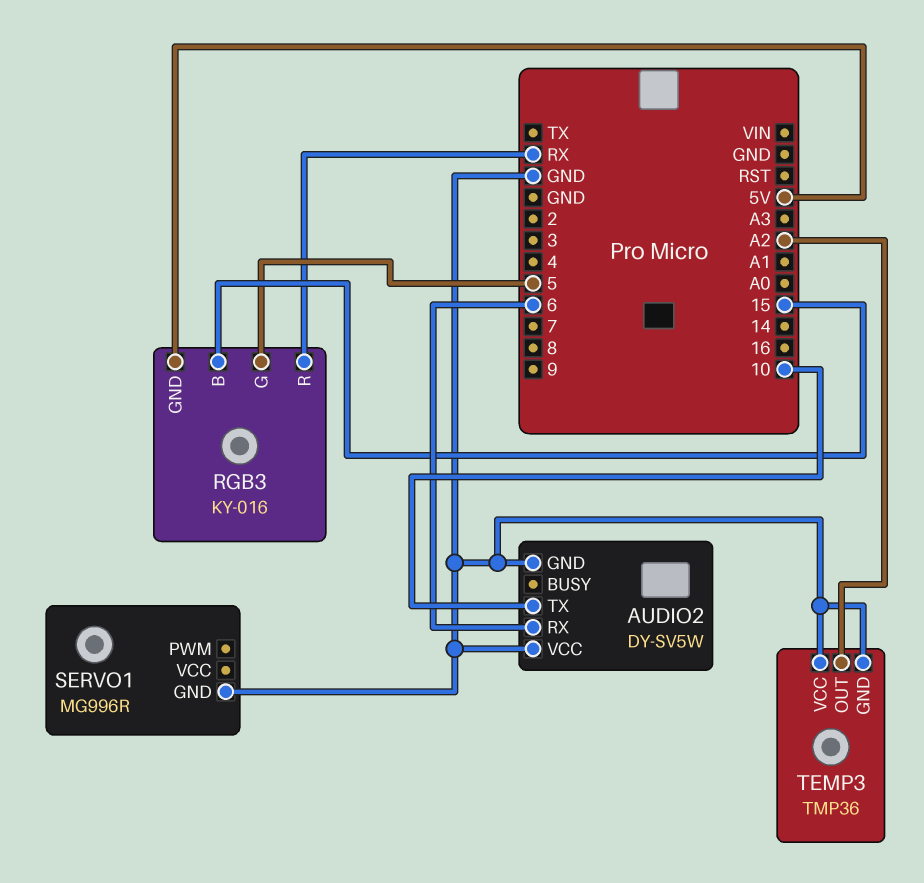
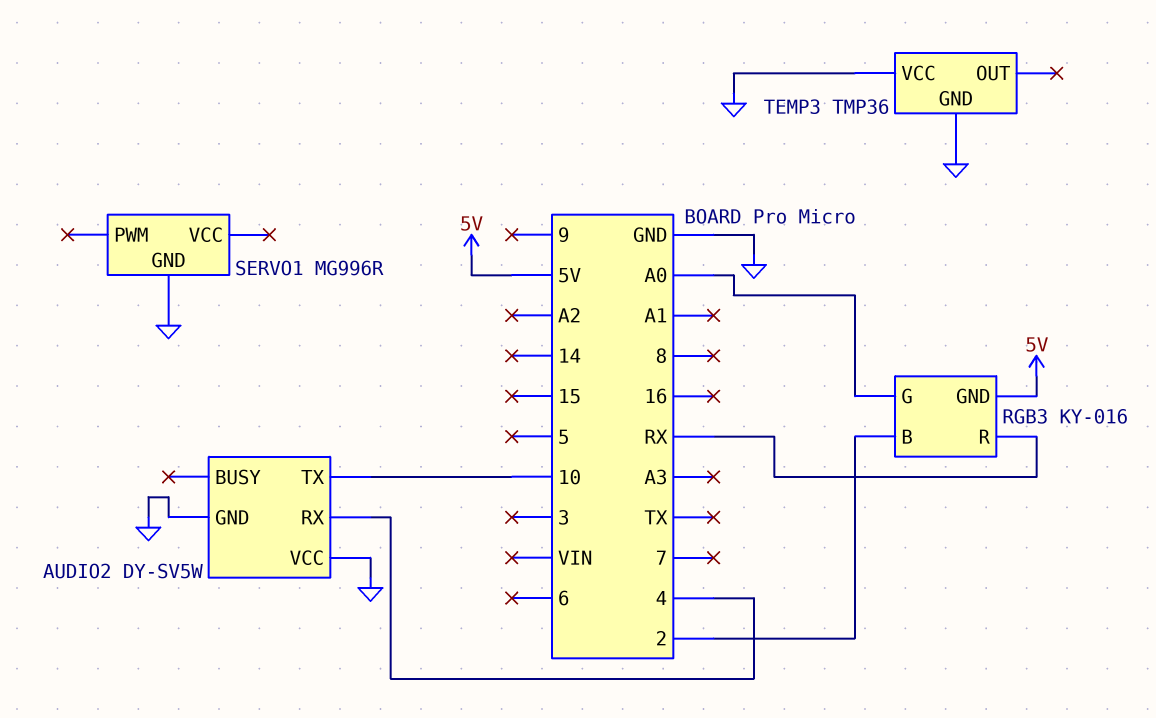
AUDIO2 pin RX: 6 -> 4
RGB3 pin B: 15 -> 2
RGB3 pin G: 5 -> A0
TEMP3 pin OUT: A2 -> none

